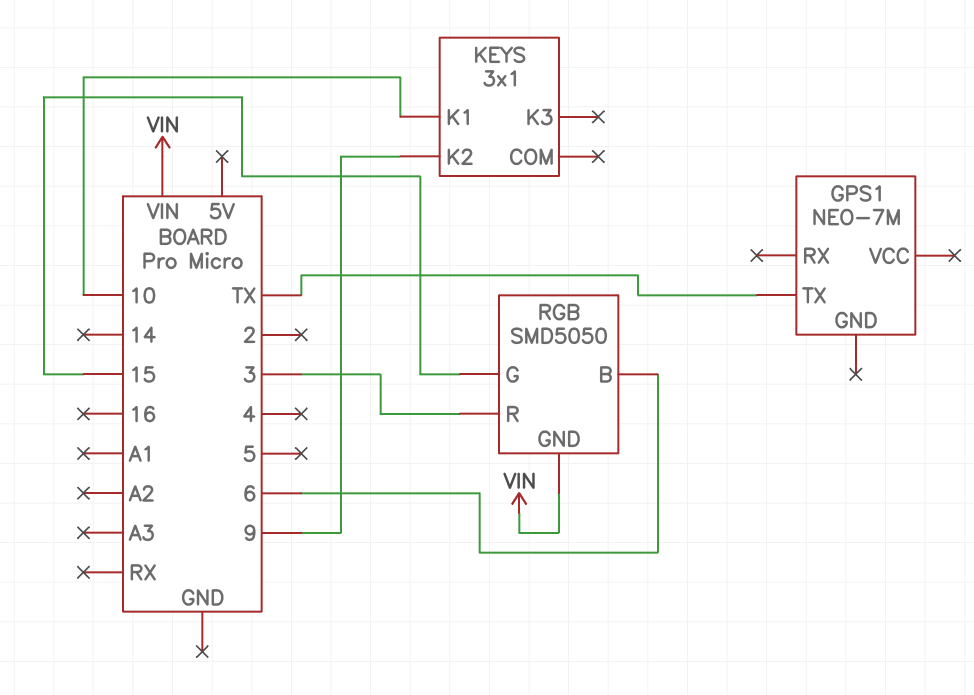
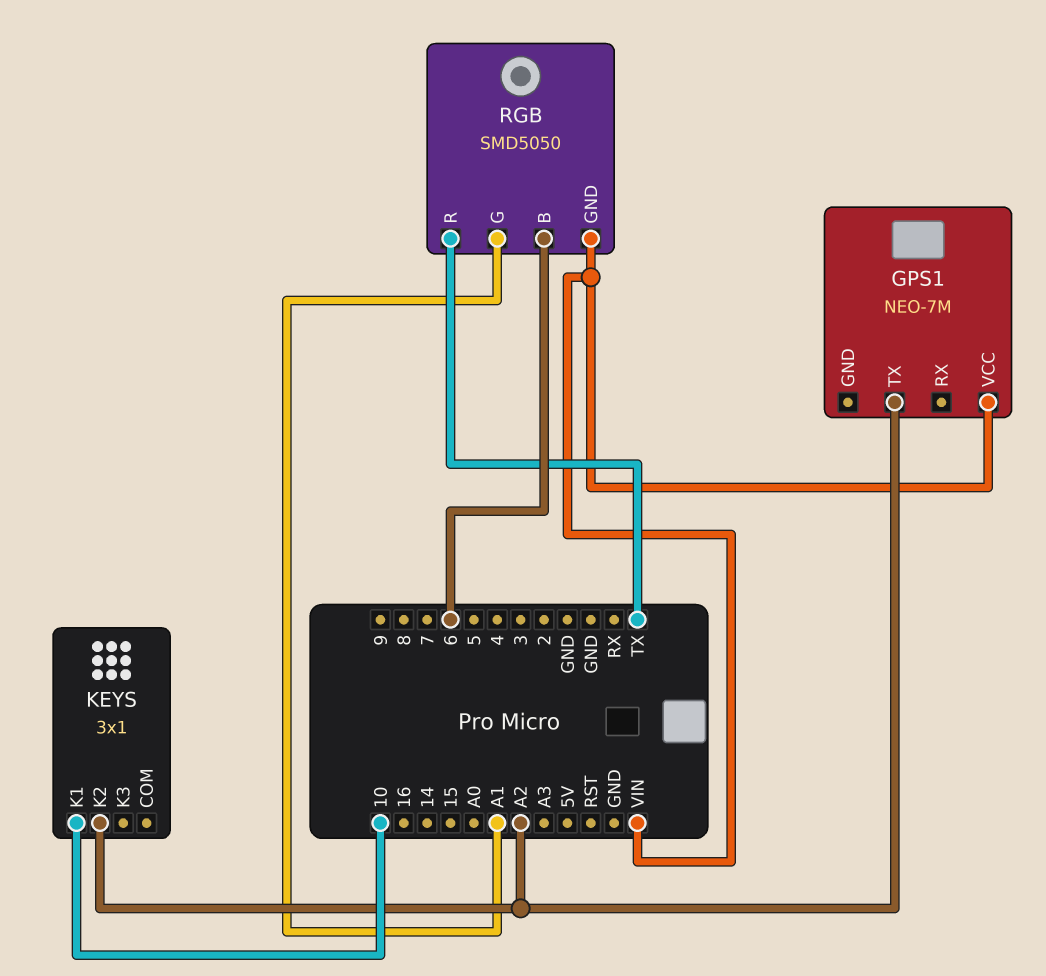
GPS1 pin TX: TX -> A2
GPS1 pin VCC: none -> VIN
KEYS pin K2: 9 -> A2
RGB pin G: 15 -> A1
RGB pin R: 3 -> TX

